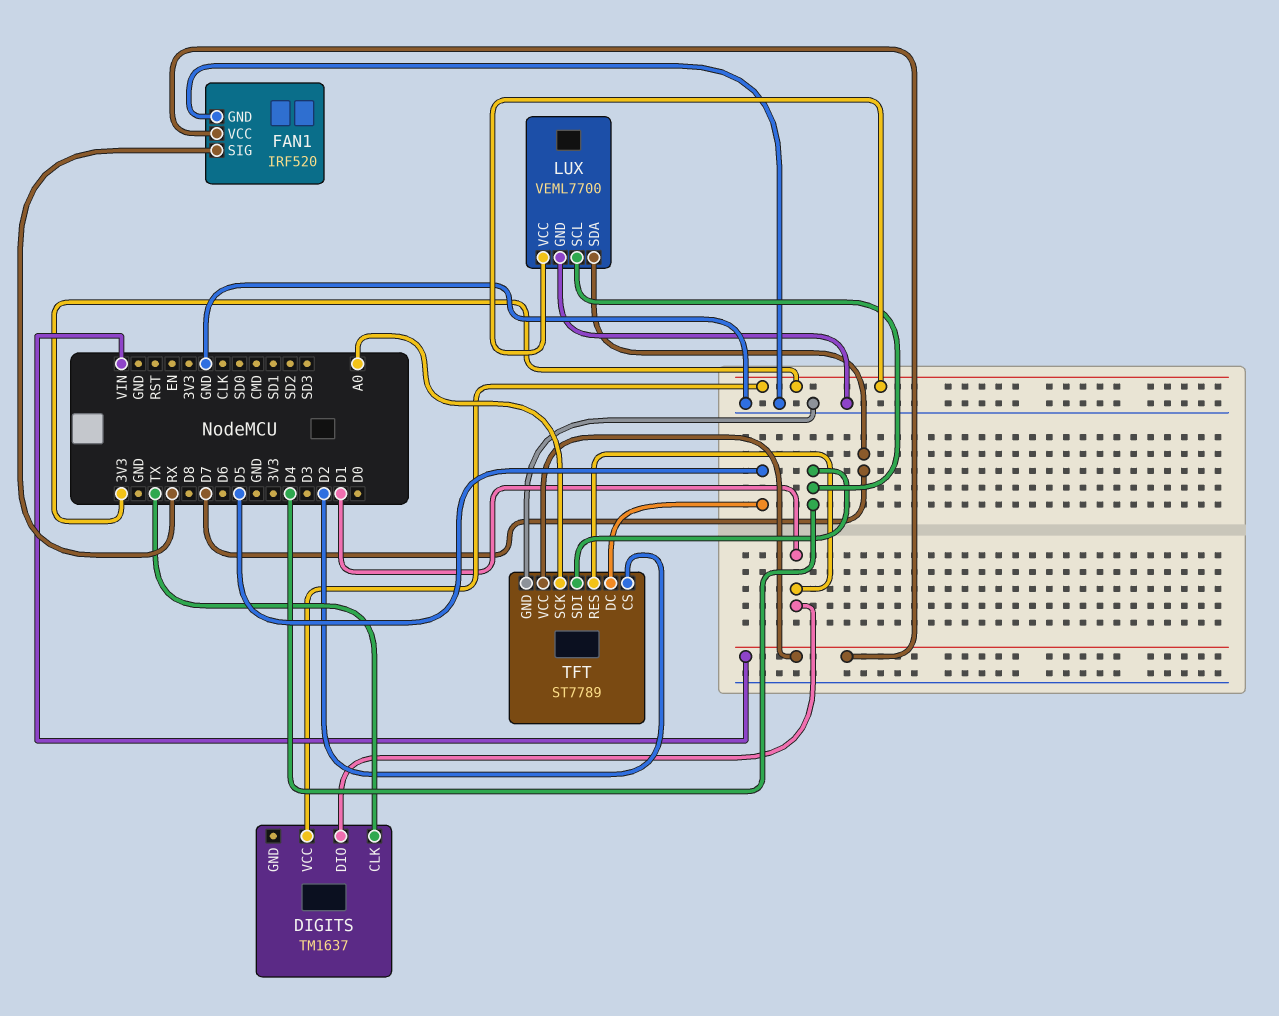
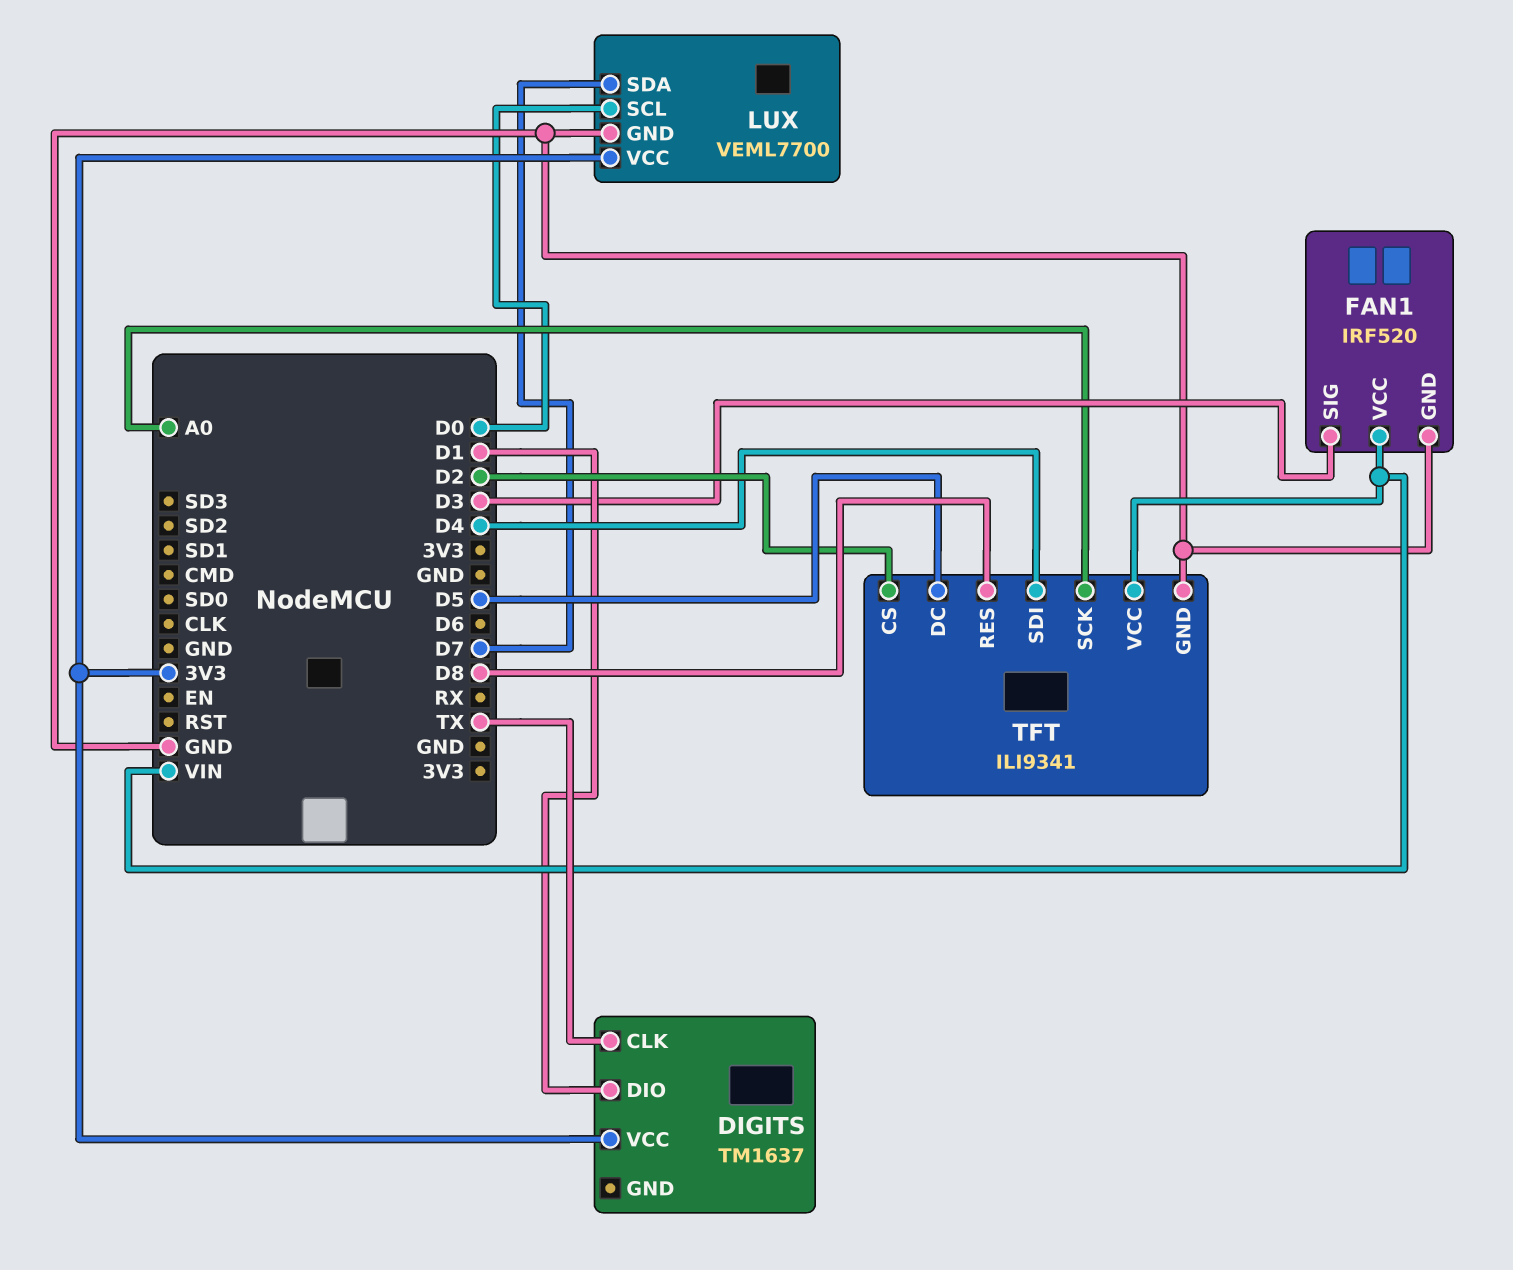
FAN1 pin SIG: RX -> D3
LUX pin SCL: D4 -> D0
TFT: ST7789 -> ILI9341
TFT pin RES: D1 -> D8

